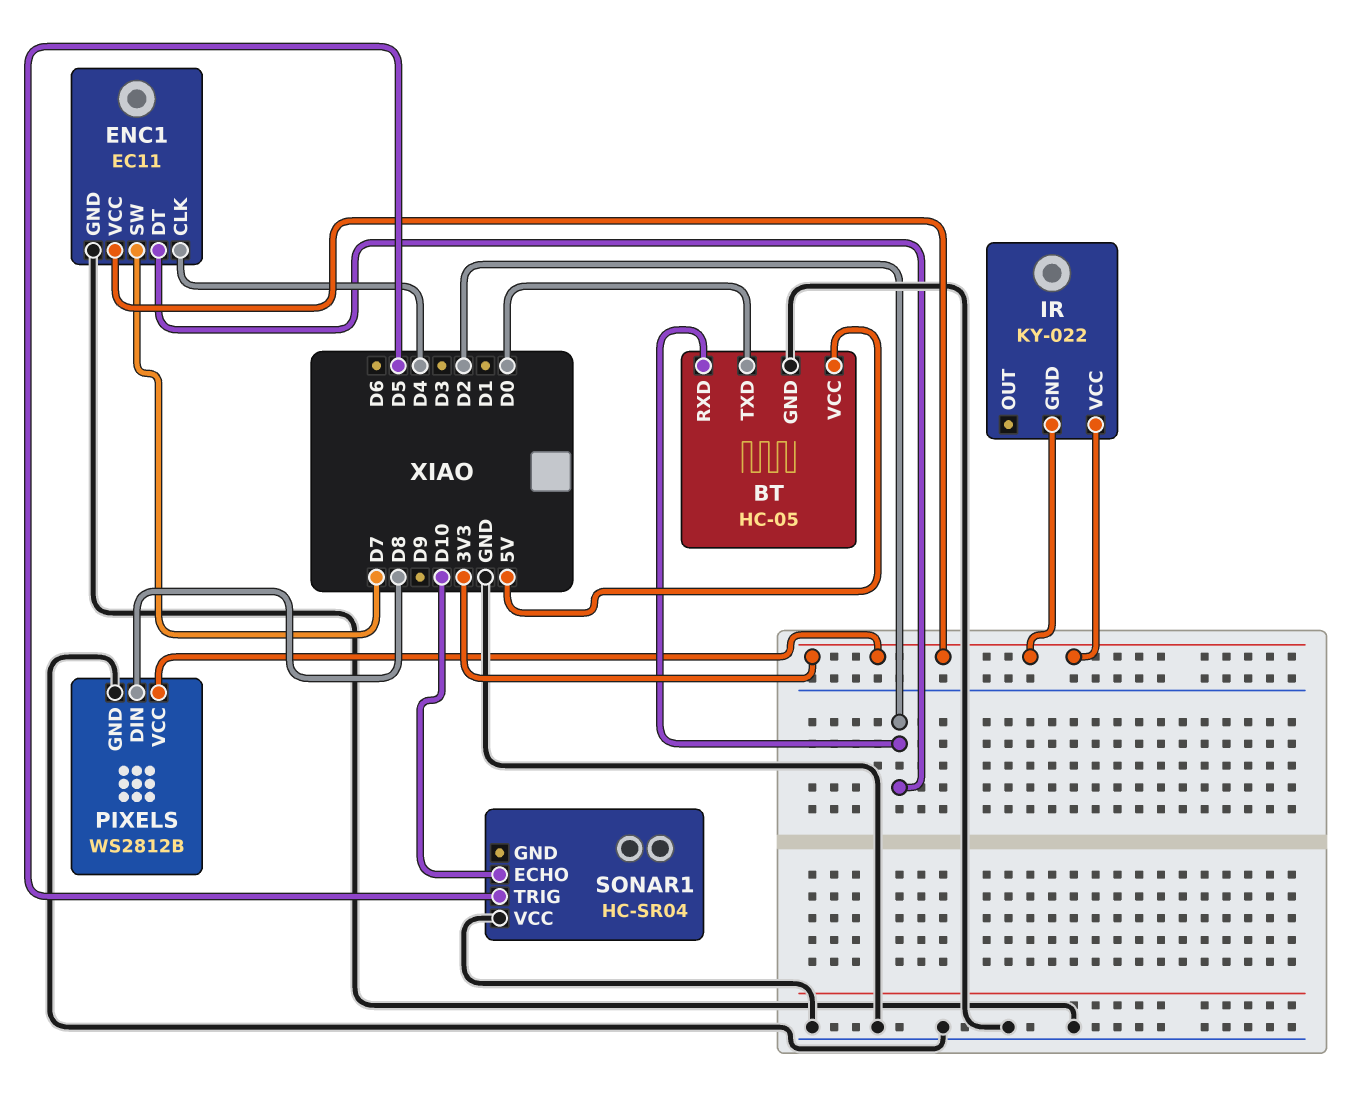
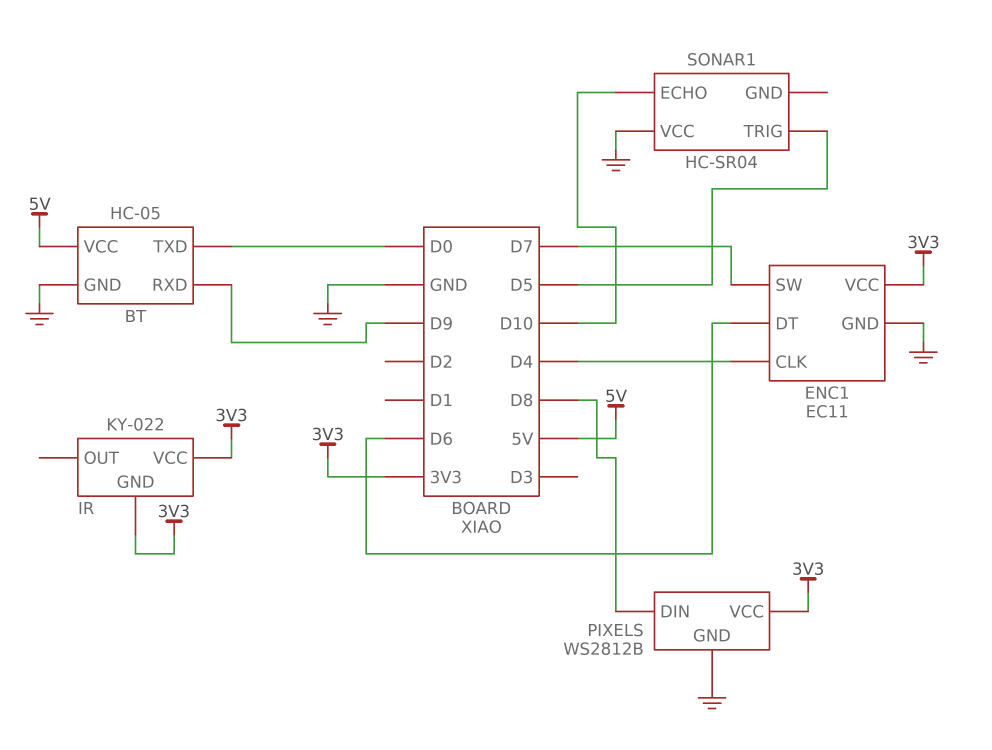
BT pin RXD: D2 -> D9
ENC1 pin DT: D2 -> D6

